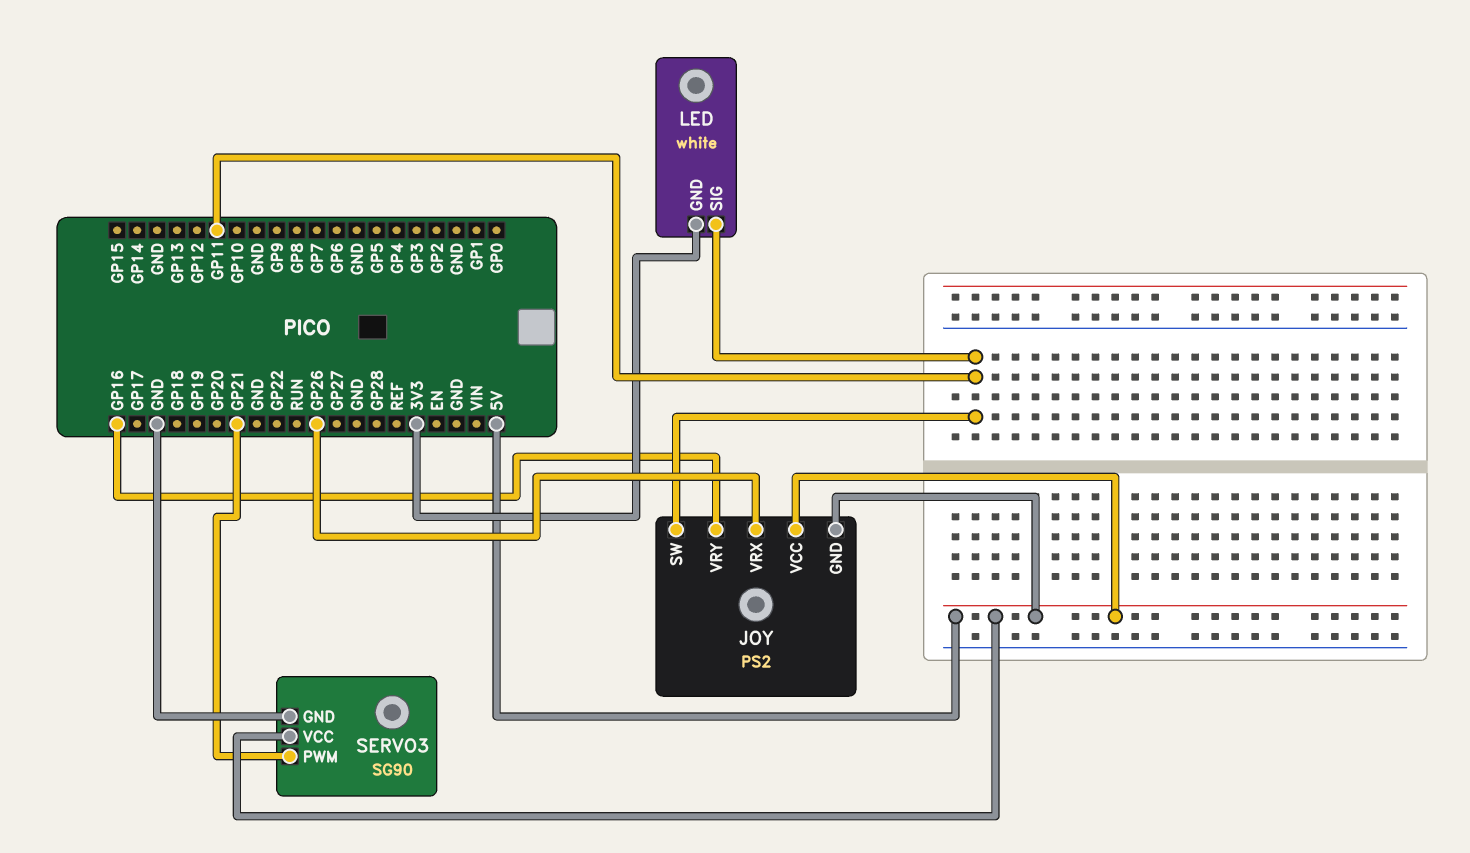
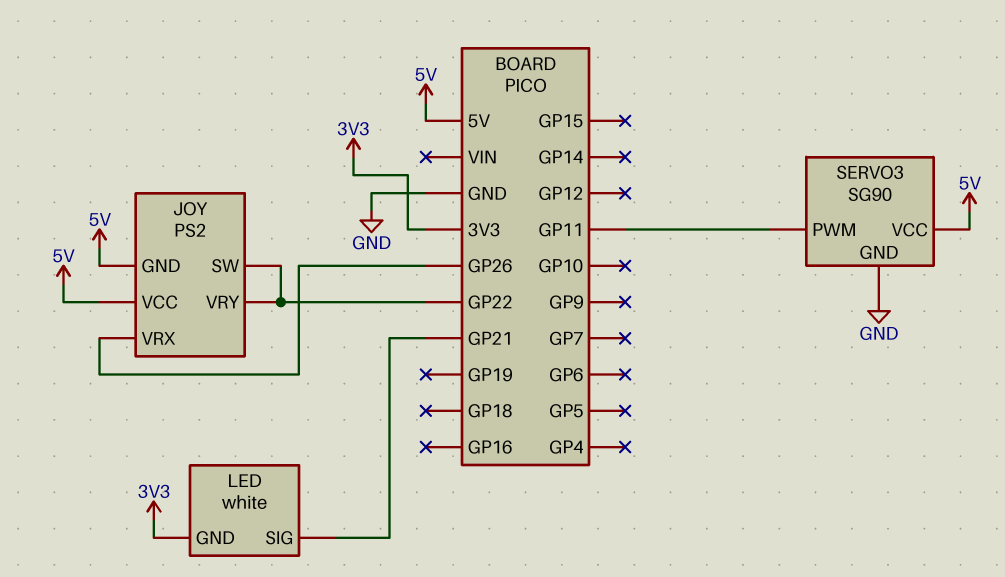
JOY pin SW: GP11 -> GP22
JOY pin VRY: GP16 -> GP22
LED pin SIG: GP11 -> GP21
SERVO3 pin PWM: GP21 -> GP11

